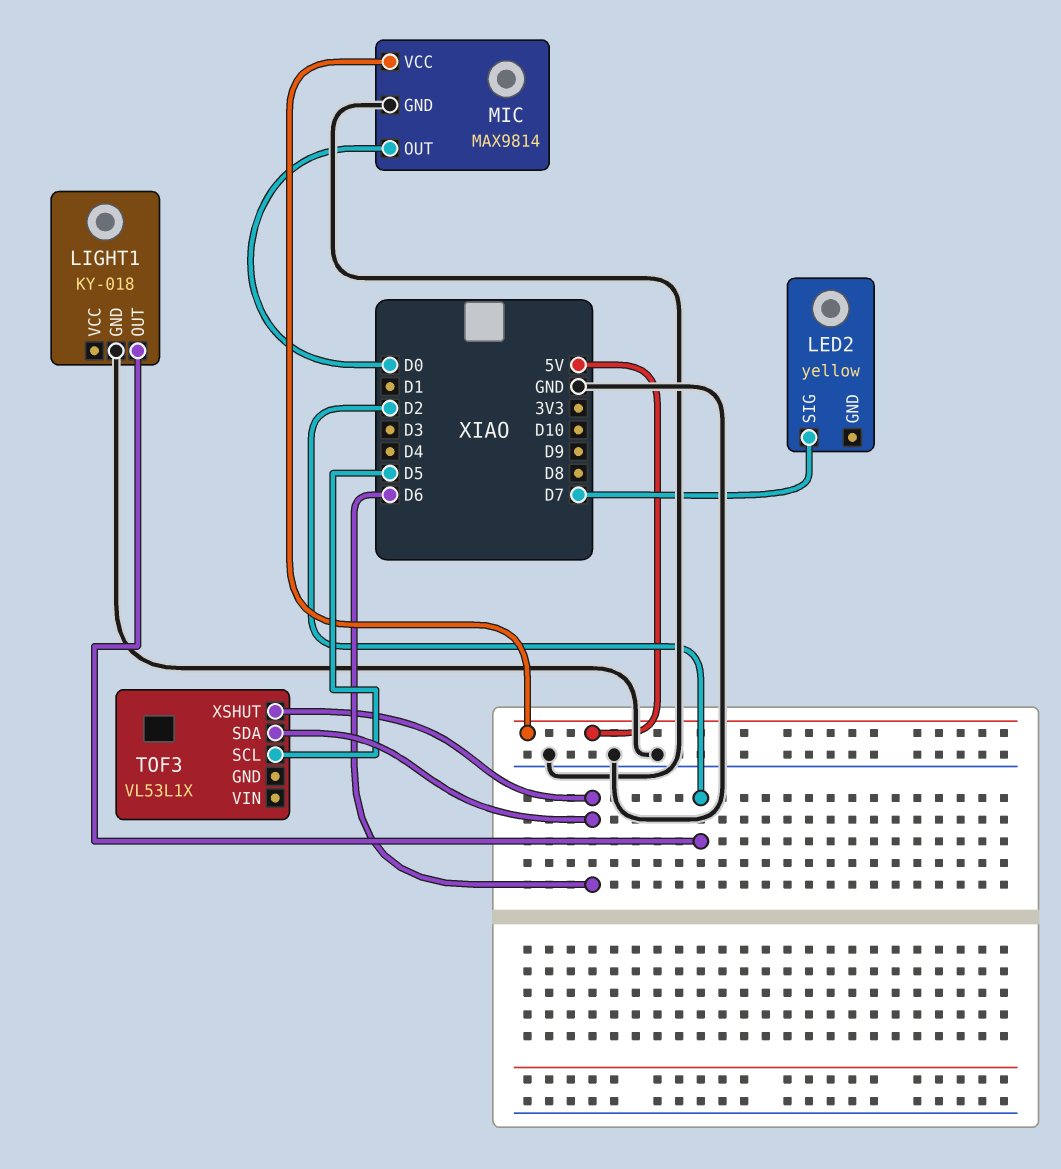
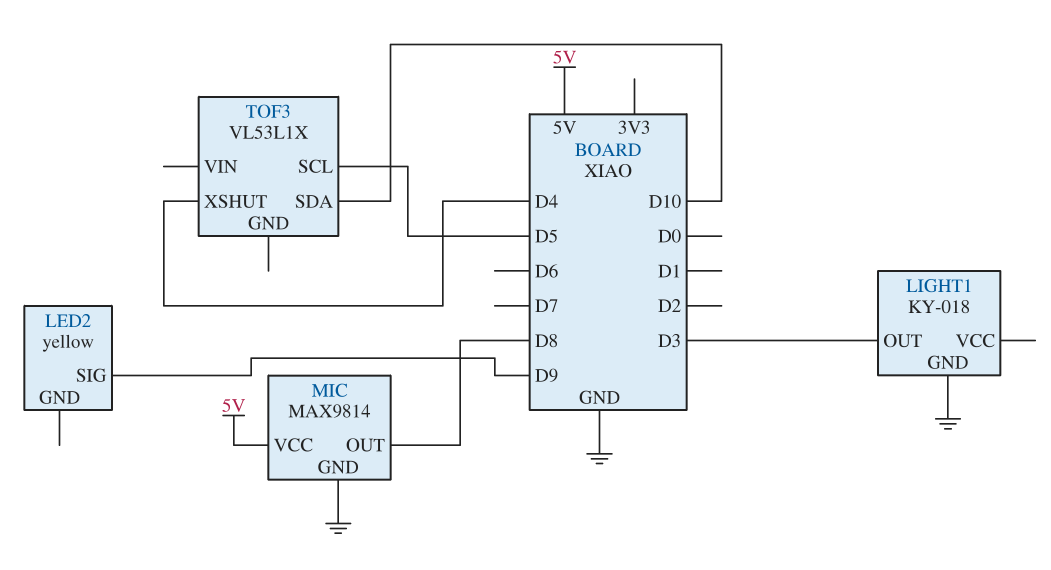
LED2 pin SIG: D7 -> D9
LIGHT1 pin OUT: D2 -> D3
MIC pin OUT: D0 -> D8
TOF3 pin SDA: D6 -> D10
TOF3 pin XSHUT: D6 -> D4

